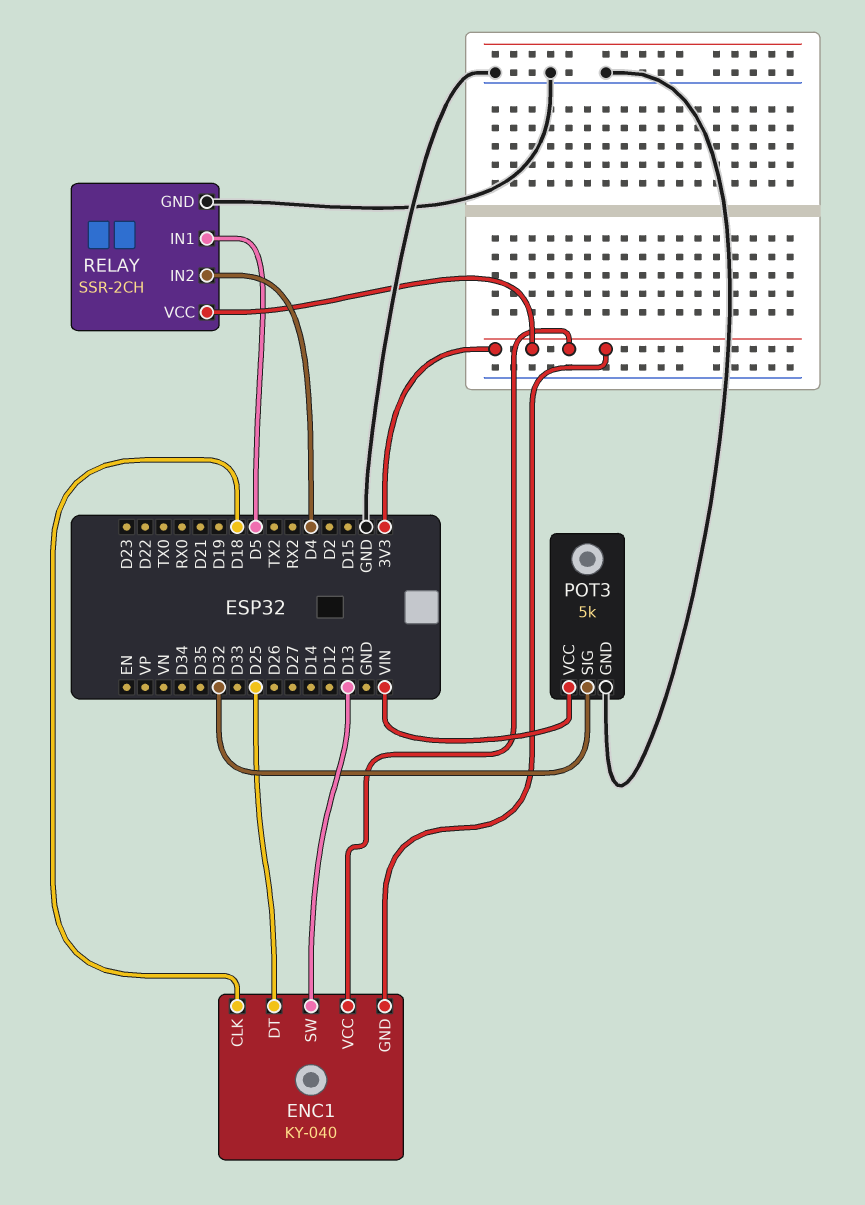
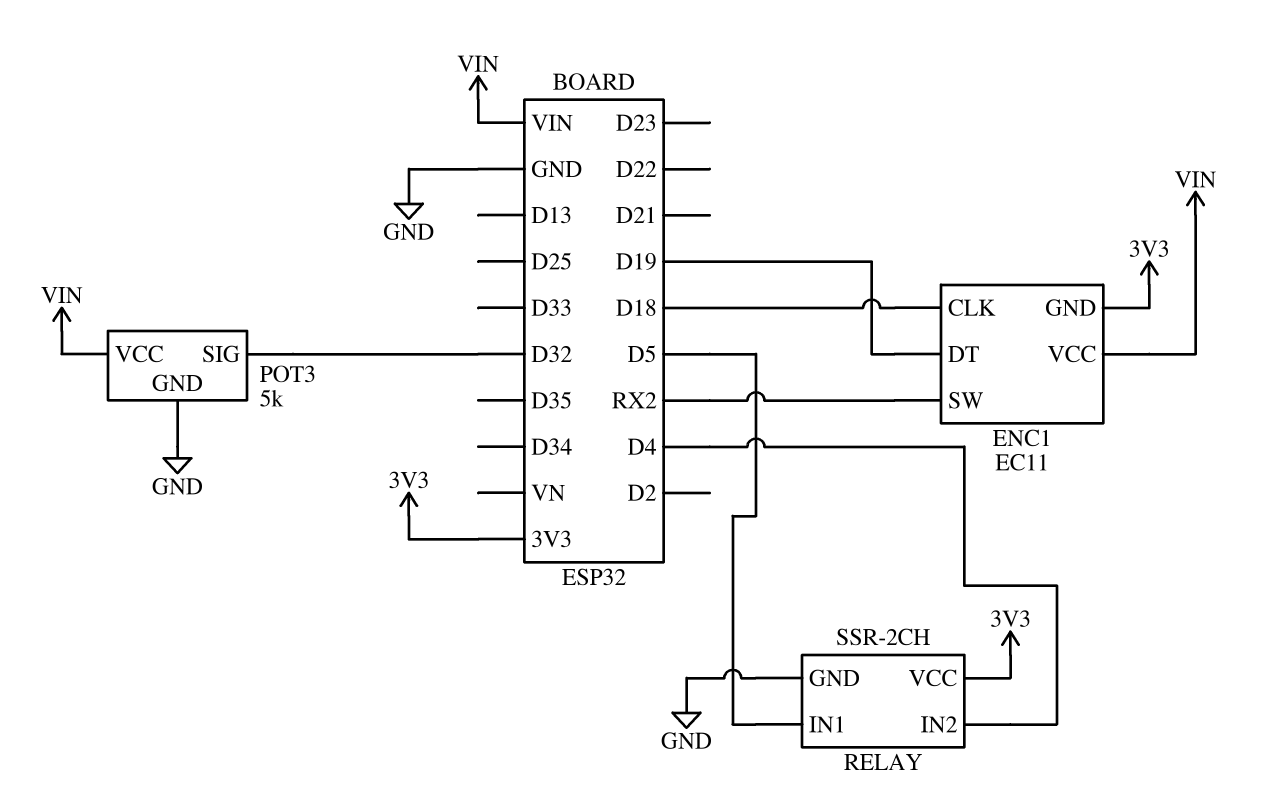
ENC1: KY-040 -> EC11
ENC1 pin DT: D25 -> D19
ENC1 pin SW: D13 -> RX2
ENC1 pin VCC: 3V3 -> VIN

